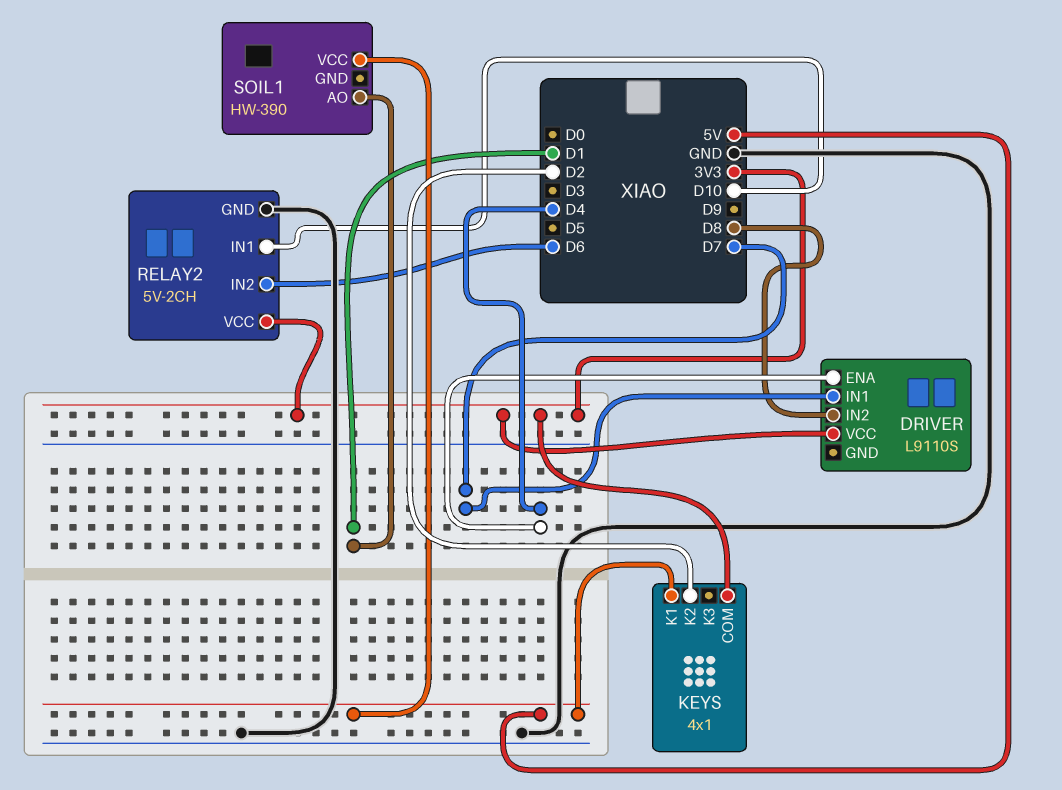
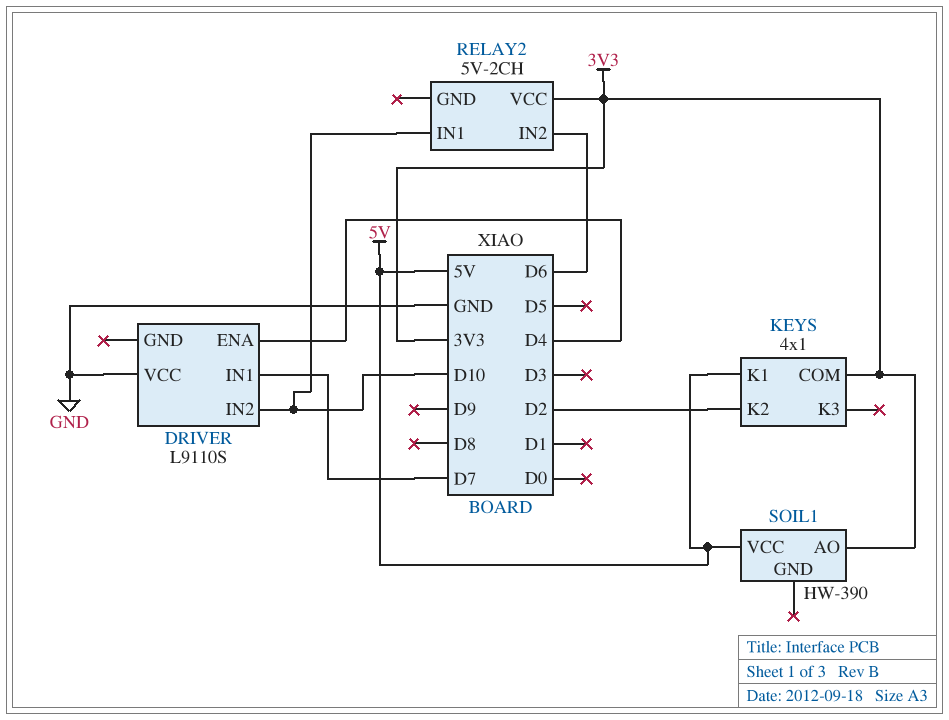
DRIVER pin IN2: D8 -> D10
DRIVER pin VCC: 3V3 -> GND
RELAY2 pin GND: GND -> none
SOIL1 pin AO: D1 -> 3V3

